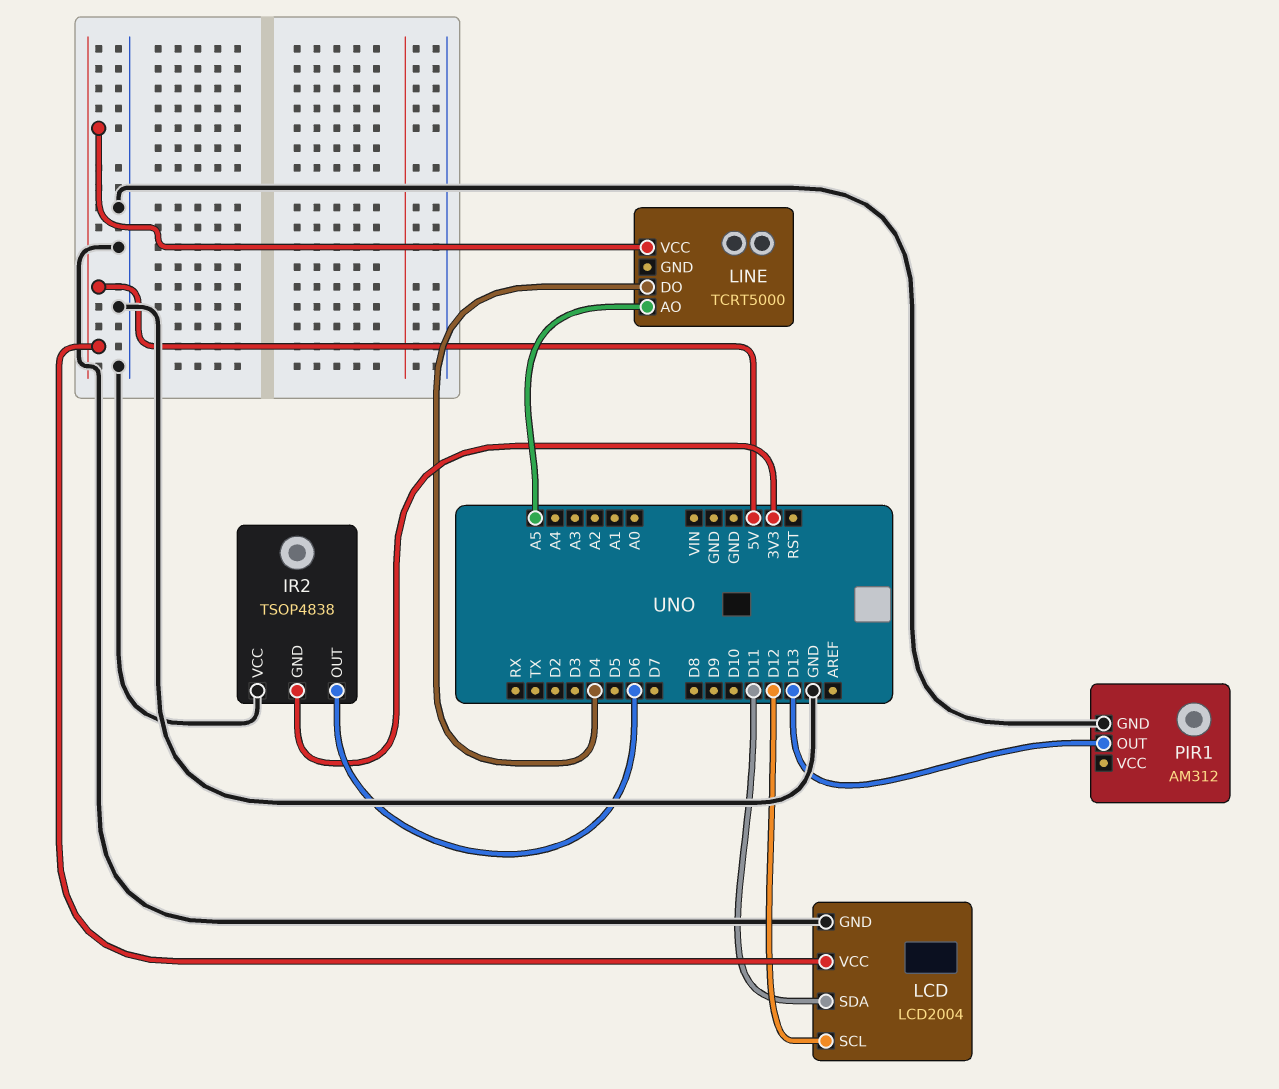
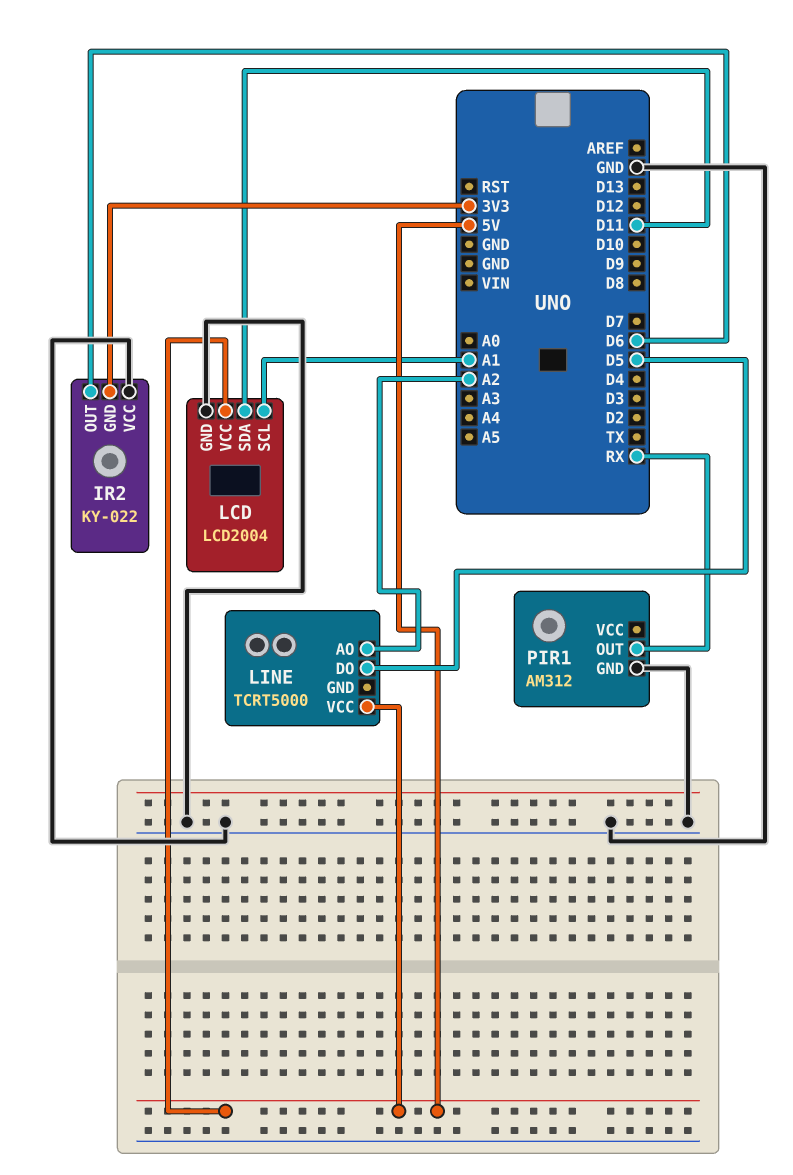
IR2: TSOP4838 -> KY-022
LCD pin SCL: D12 -> A1
LINE pin AO: A5 -> A2
LINE pin DO: D4 -> D5
PIR1 pin OUT: D13 -> RX

